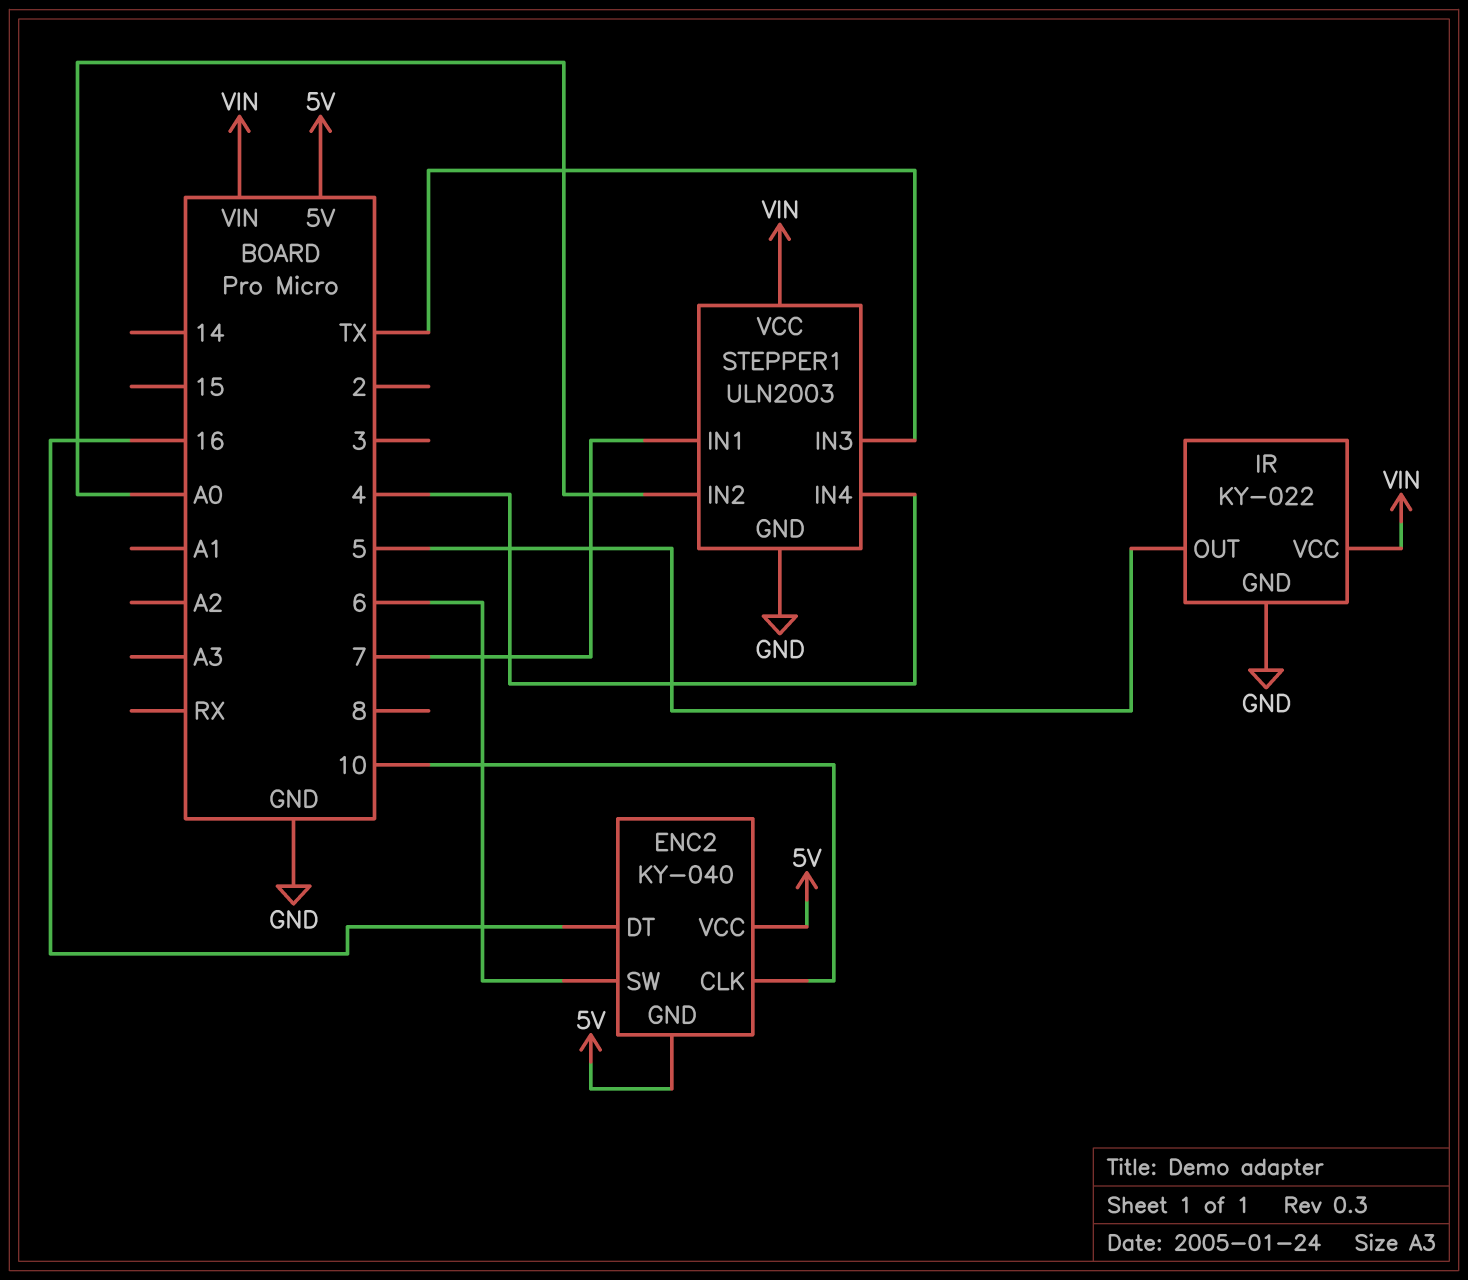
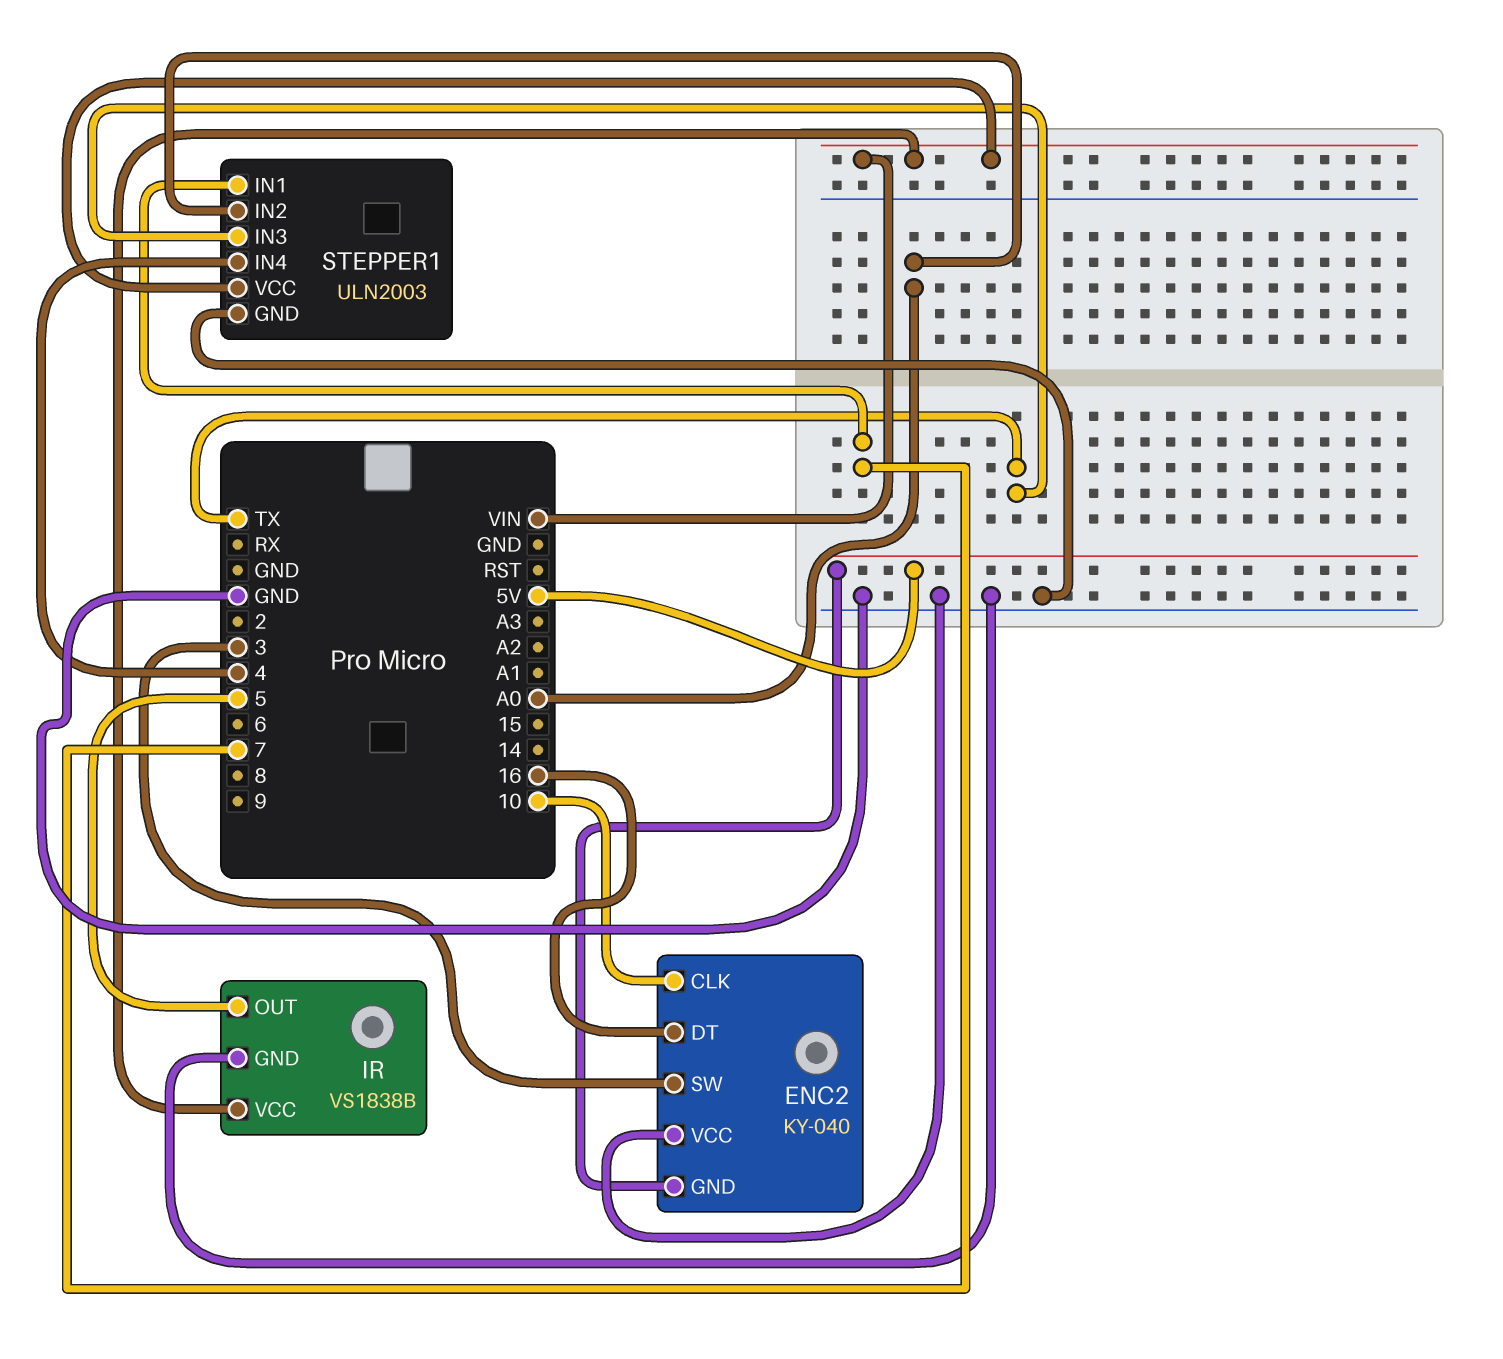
ENC2 pin SW: 6 -> 3
ENC2 pin VCC: 5V -> GND
IR: KY-022 -> VS1838B

